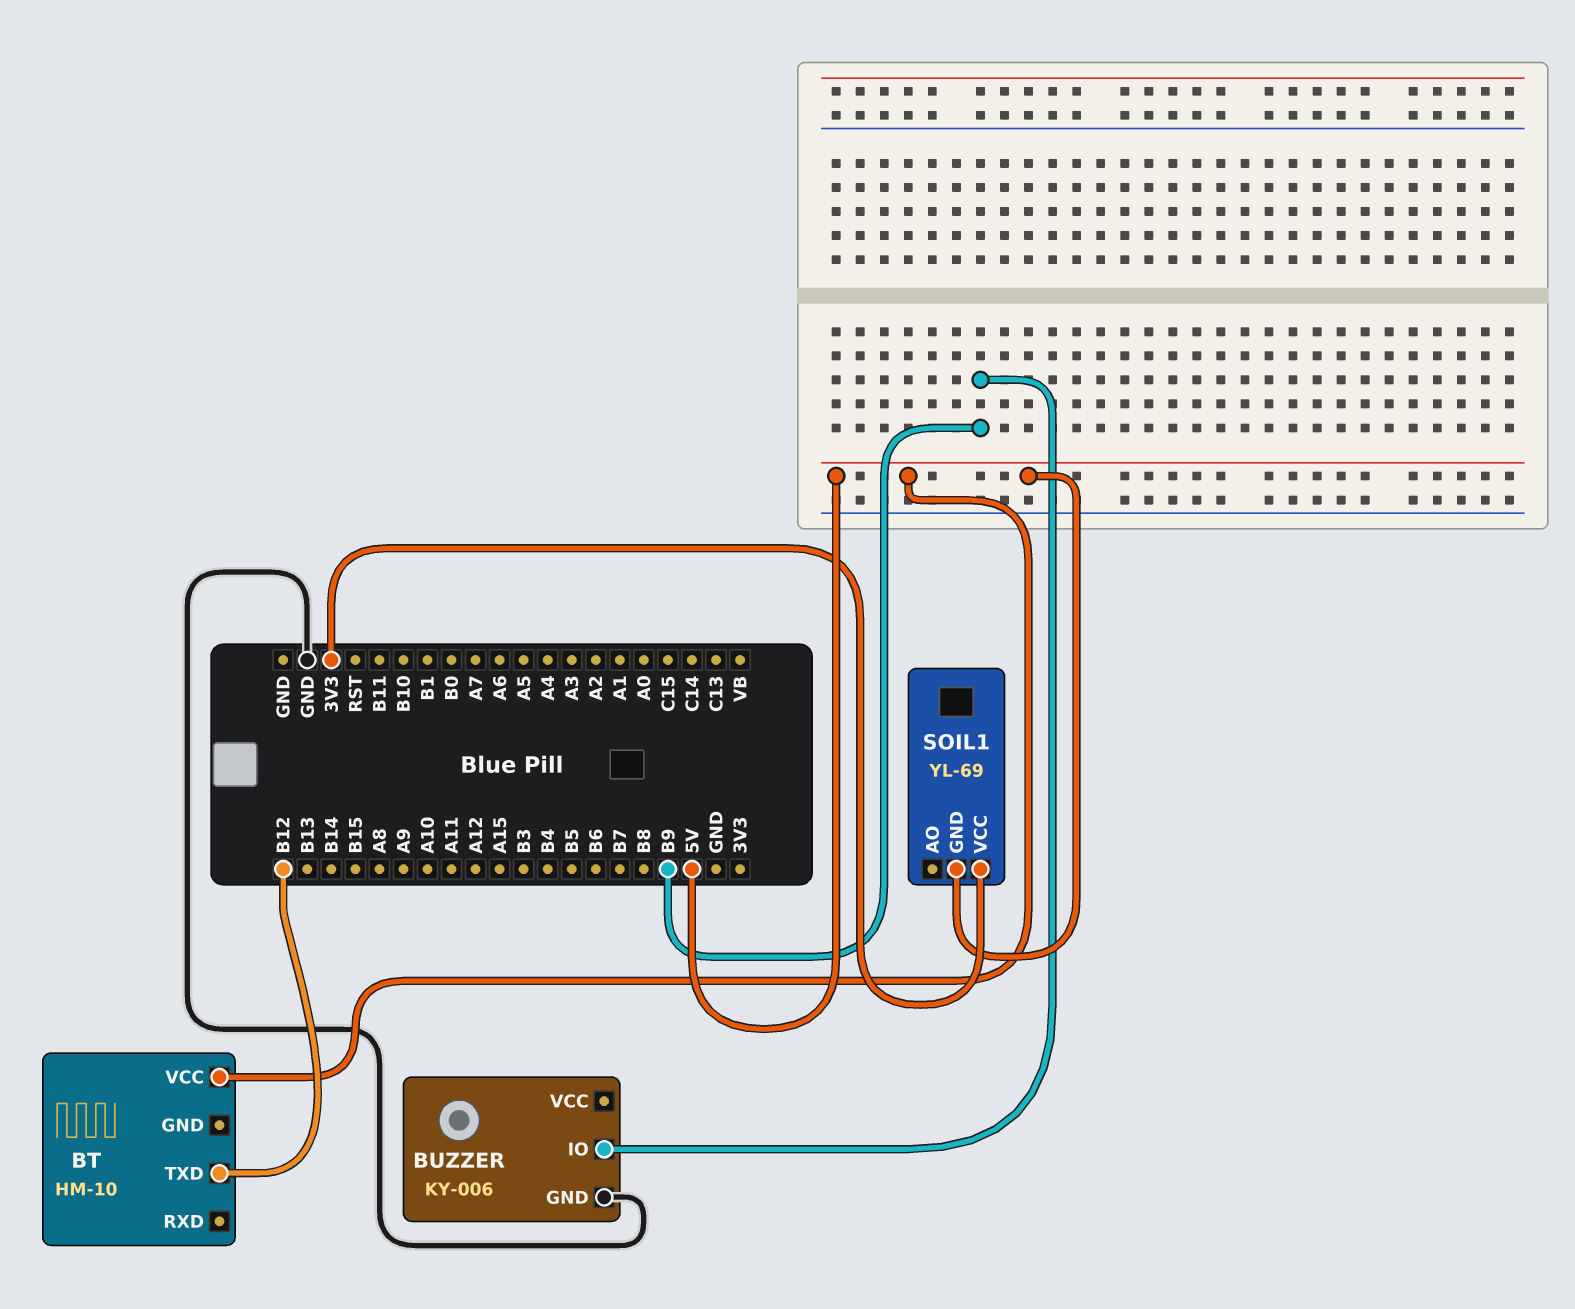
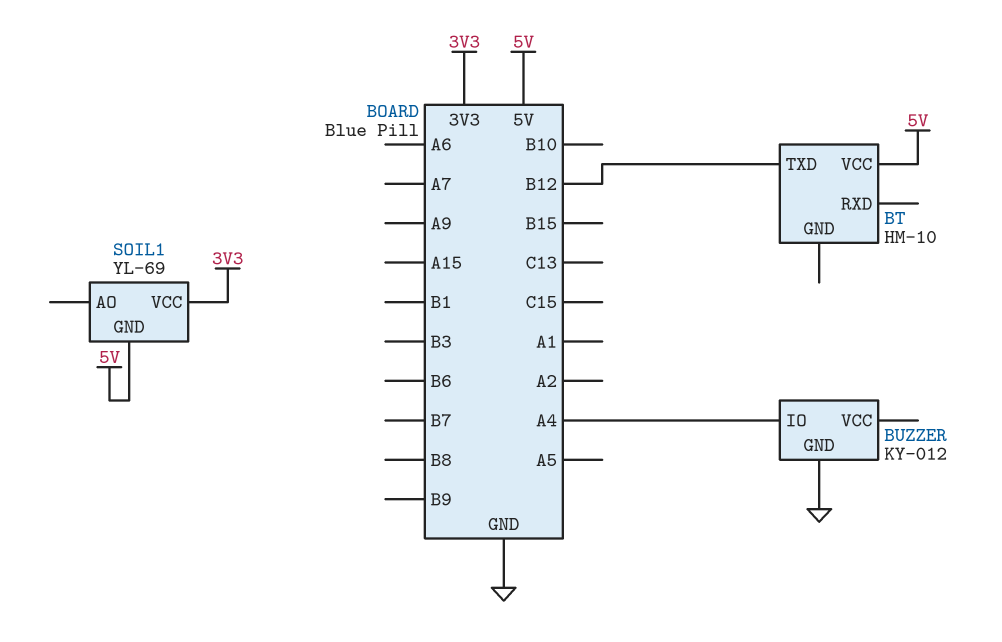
BUZZER: KY-006 -> KY-012
BUZZER pin IO: B9 -> A4

